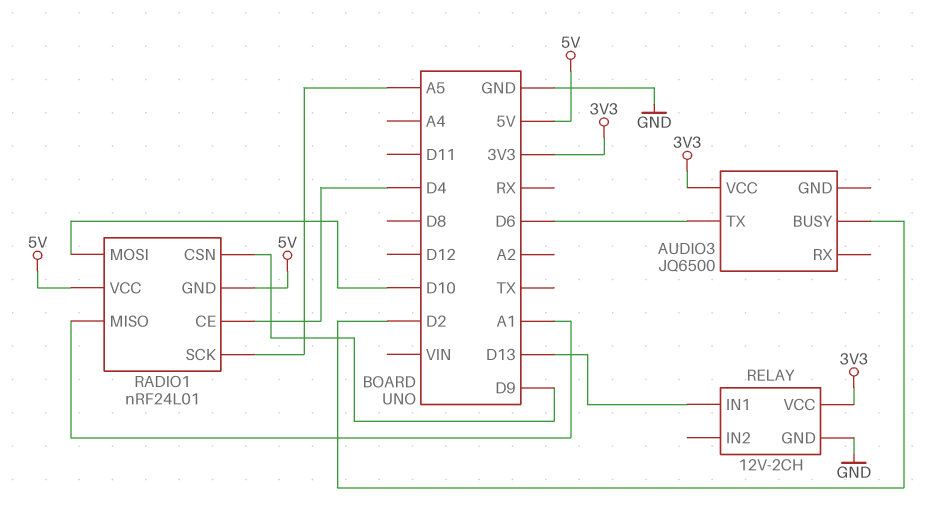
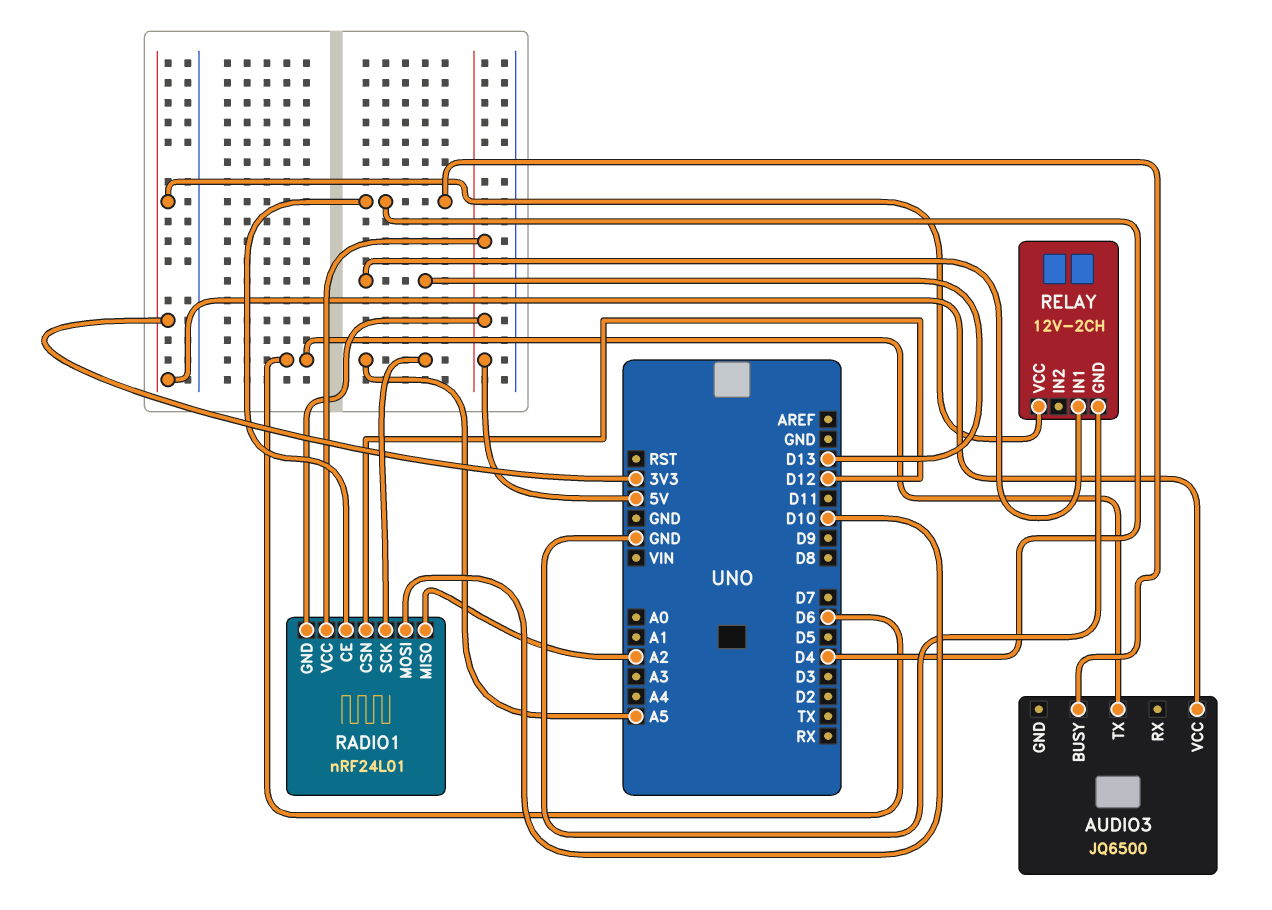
AUDIO3 pin BUSY: D2 -> D4
RADIO1 pin CSN: D9 -> D12
RADIO1 pin MISO: A1 -> A2

